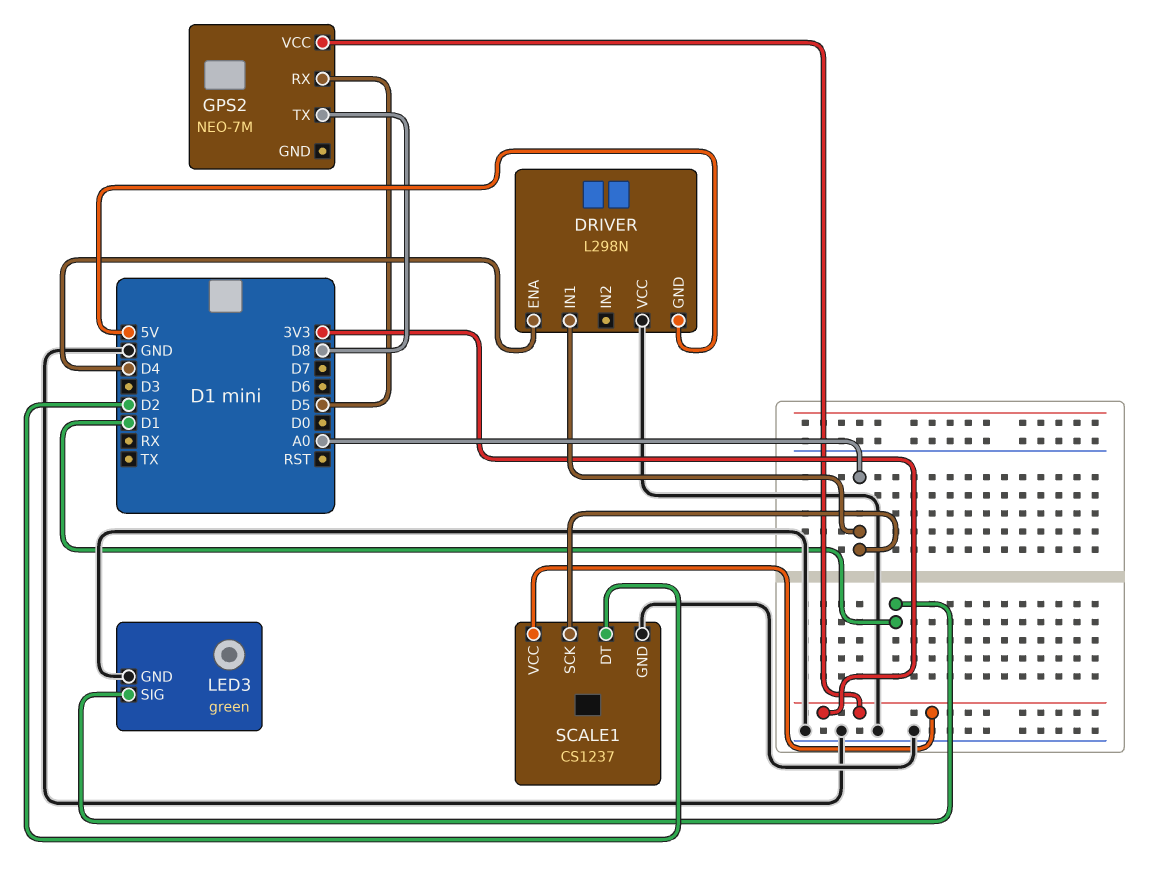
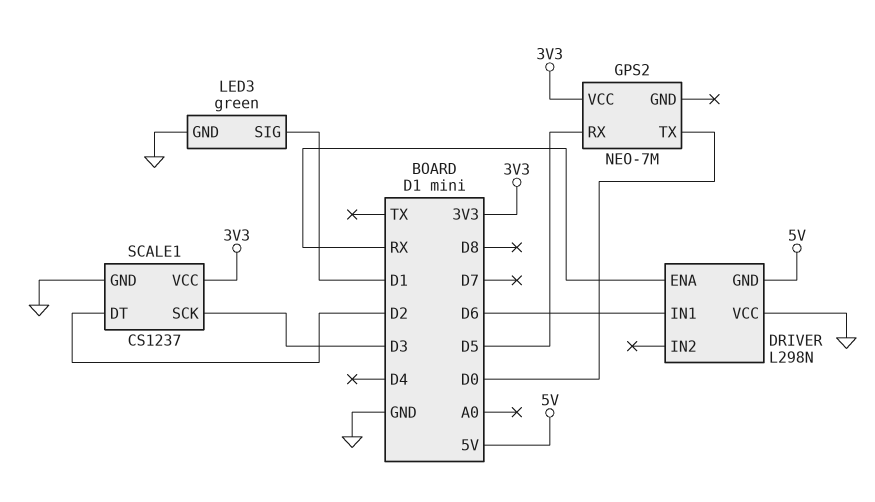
DRIVER pin ENA: D4 -> RX
DRIVER pin IN1: A0 -> D6
GPS2 pin TX: D8 -> D0
SCALE1 pin SCK: A0 -> D3

